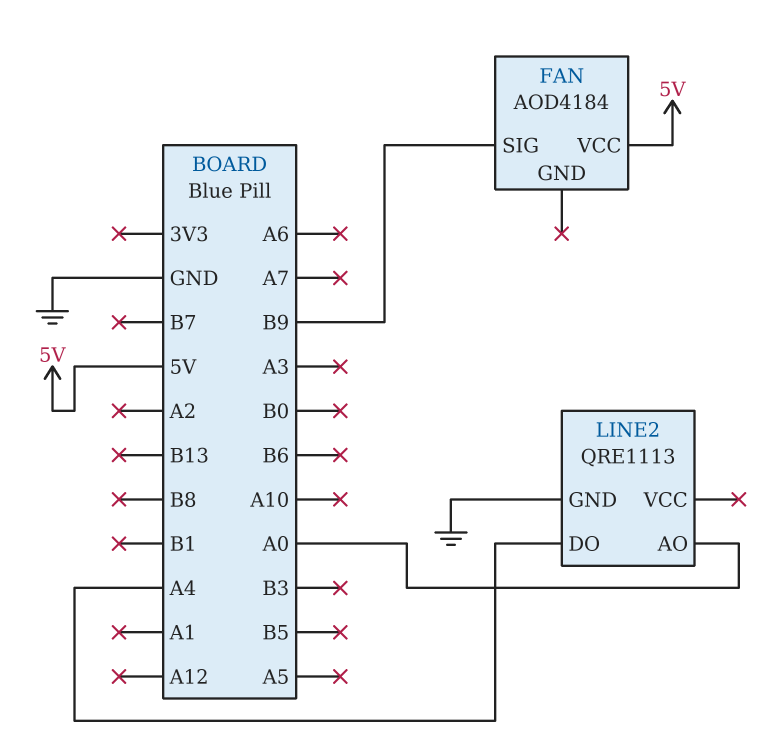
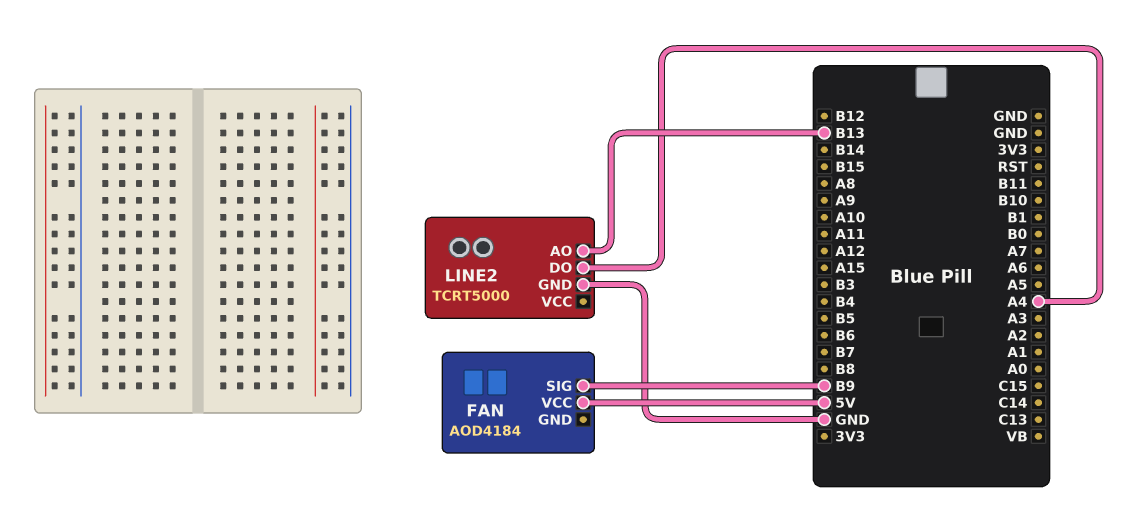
LINE2: QRE1113 -> TCRT5000
LINE2 pin AO: A0 -> B13

